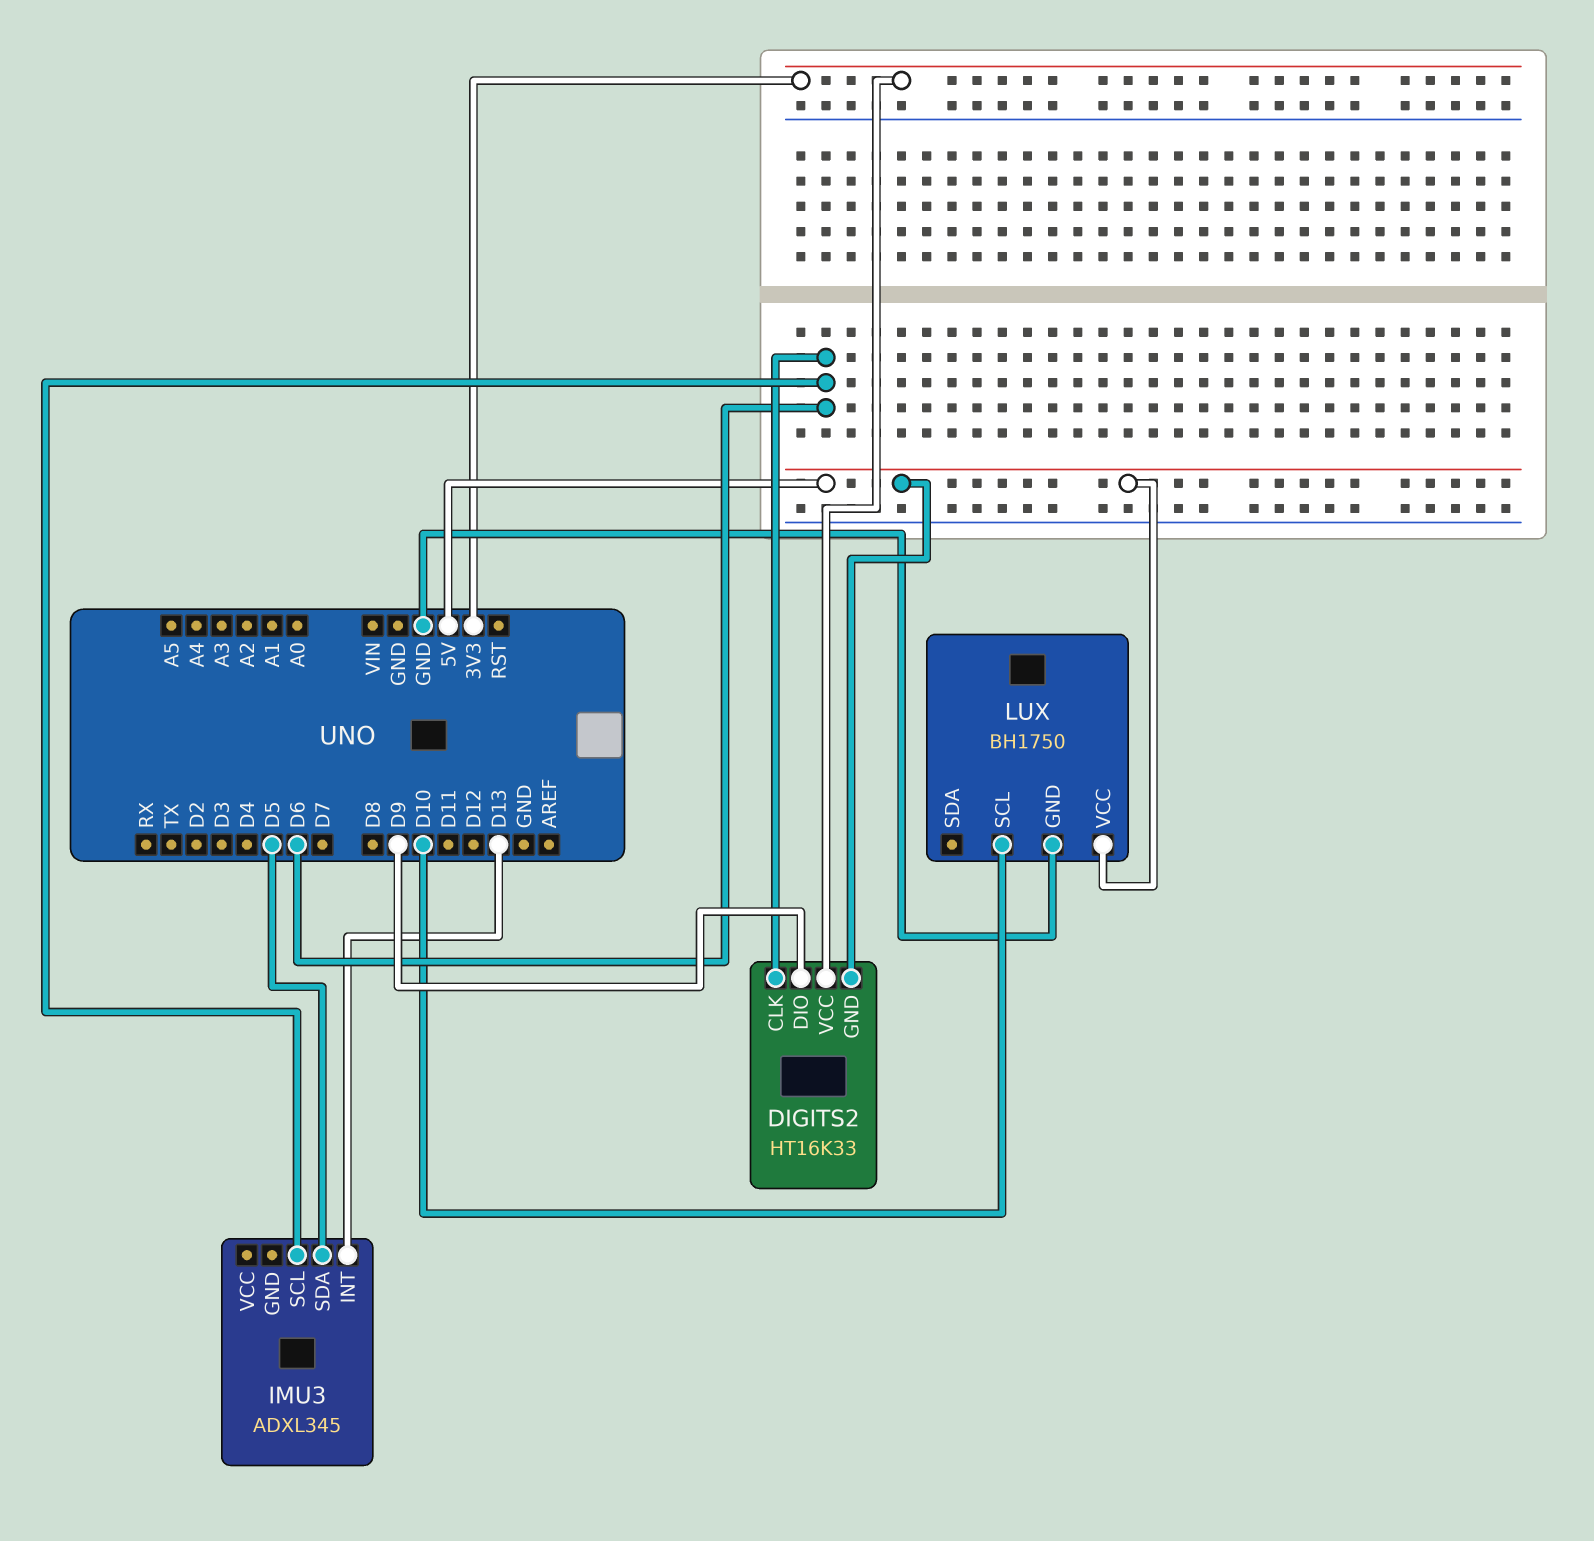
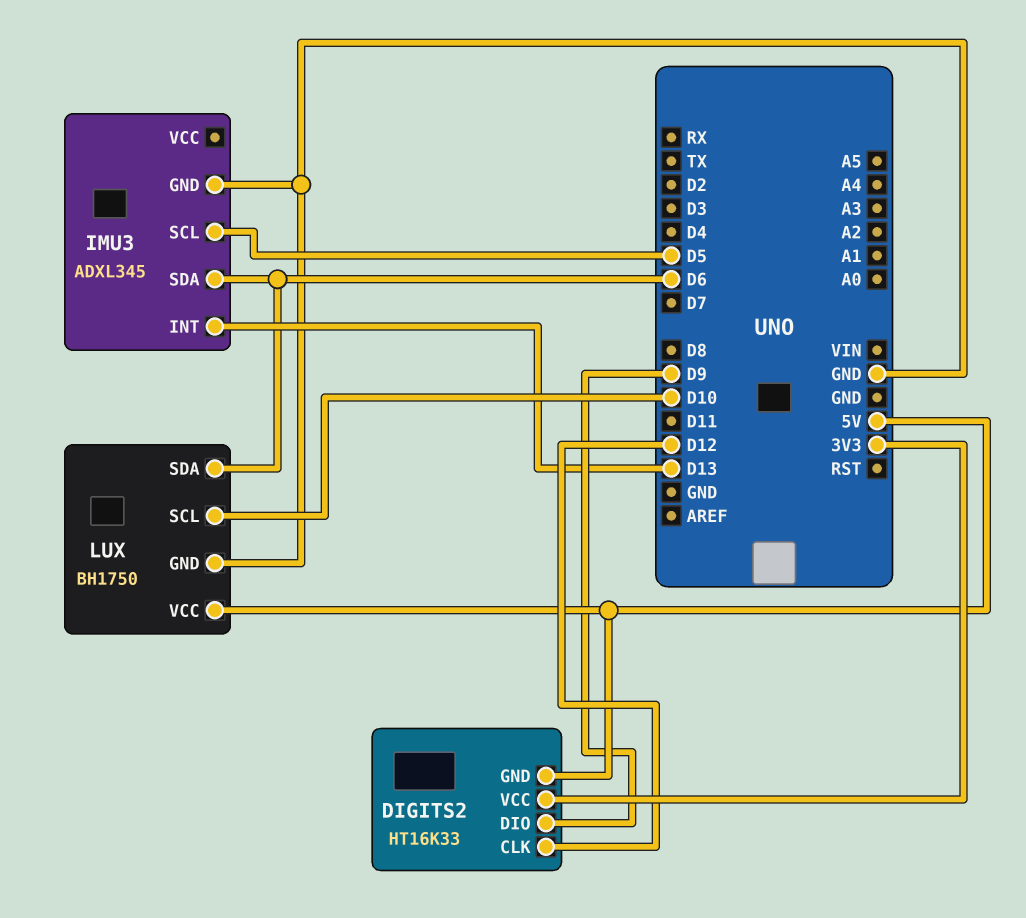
DIGITS2 pin CLK: D6 -> D12
IMU3 pin GND: none -> GND
IMU3 pin SCL: D6 -> D5
IMU3 pin SDA: D5 -> D6
LUX pin SDA: none -> D6

